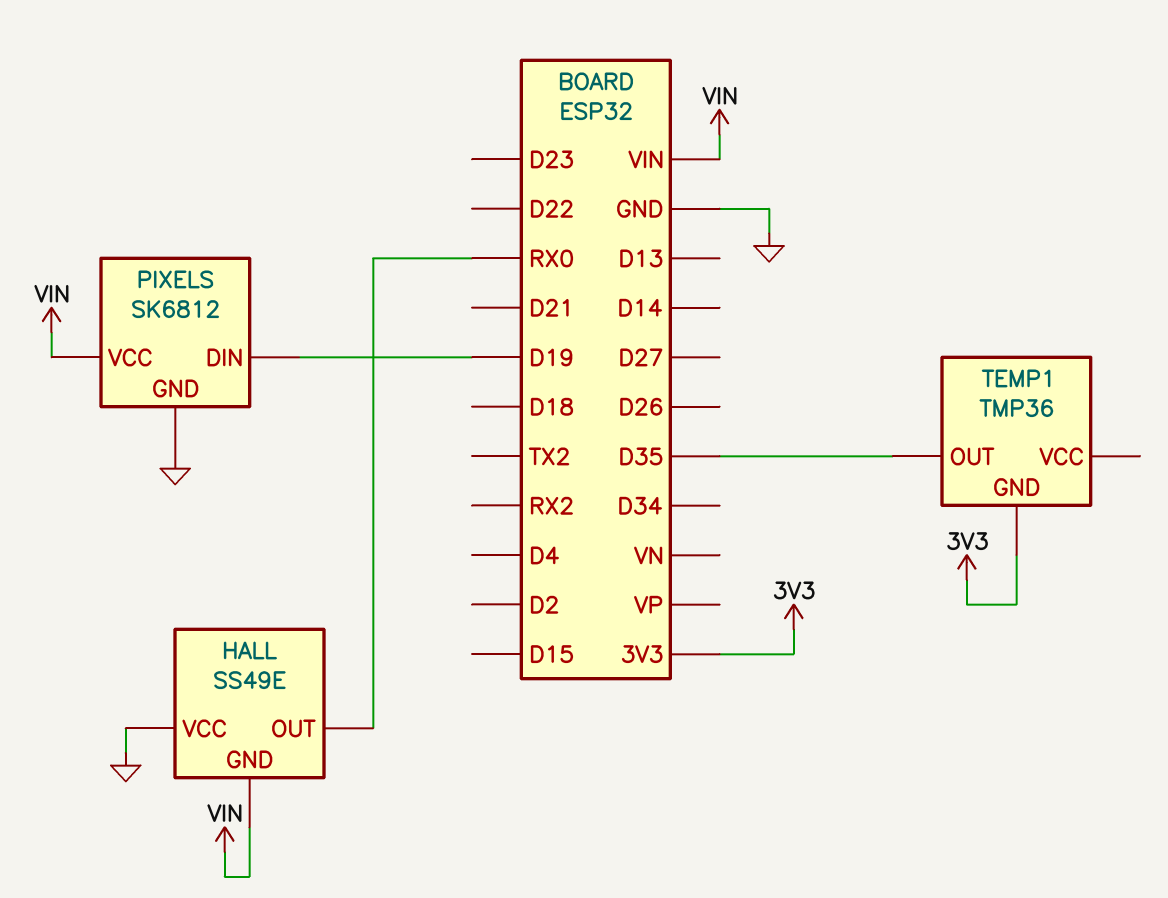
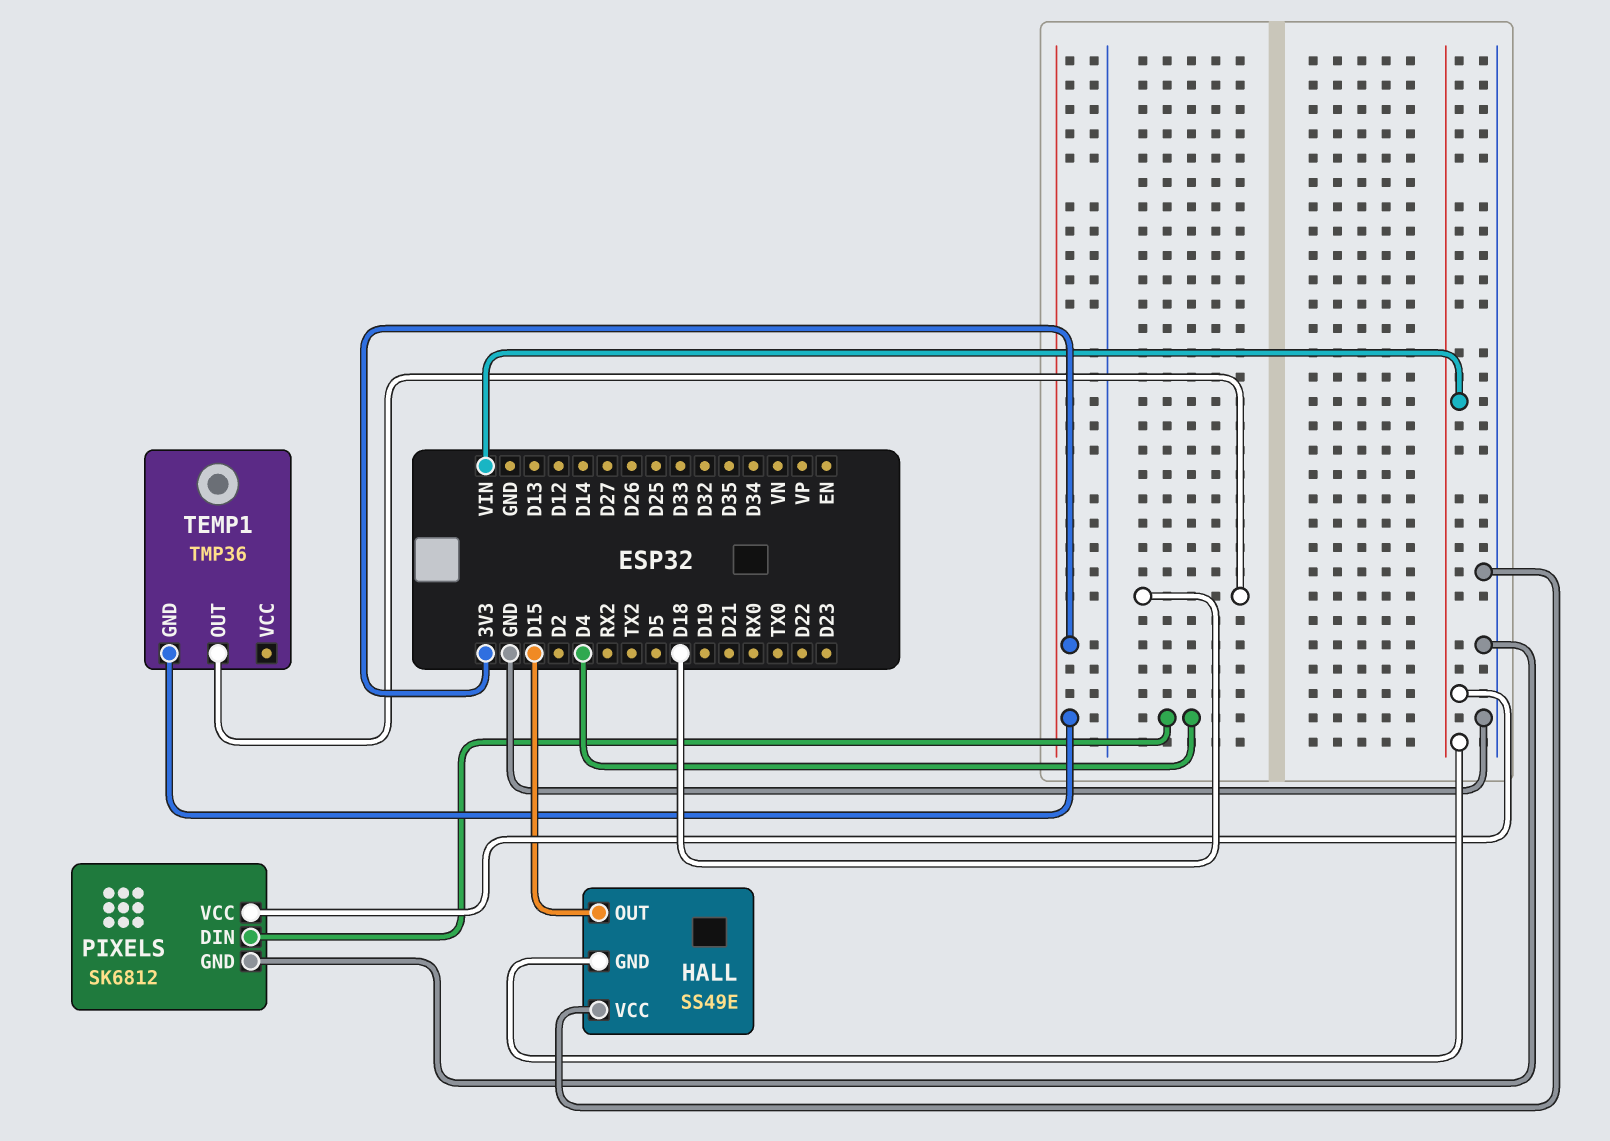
HALL pin OUT: RX0 -> D15
PIXELS pin DIN: D19 -> D4
TEMP1 pin OUT: D35 -> D18

